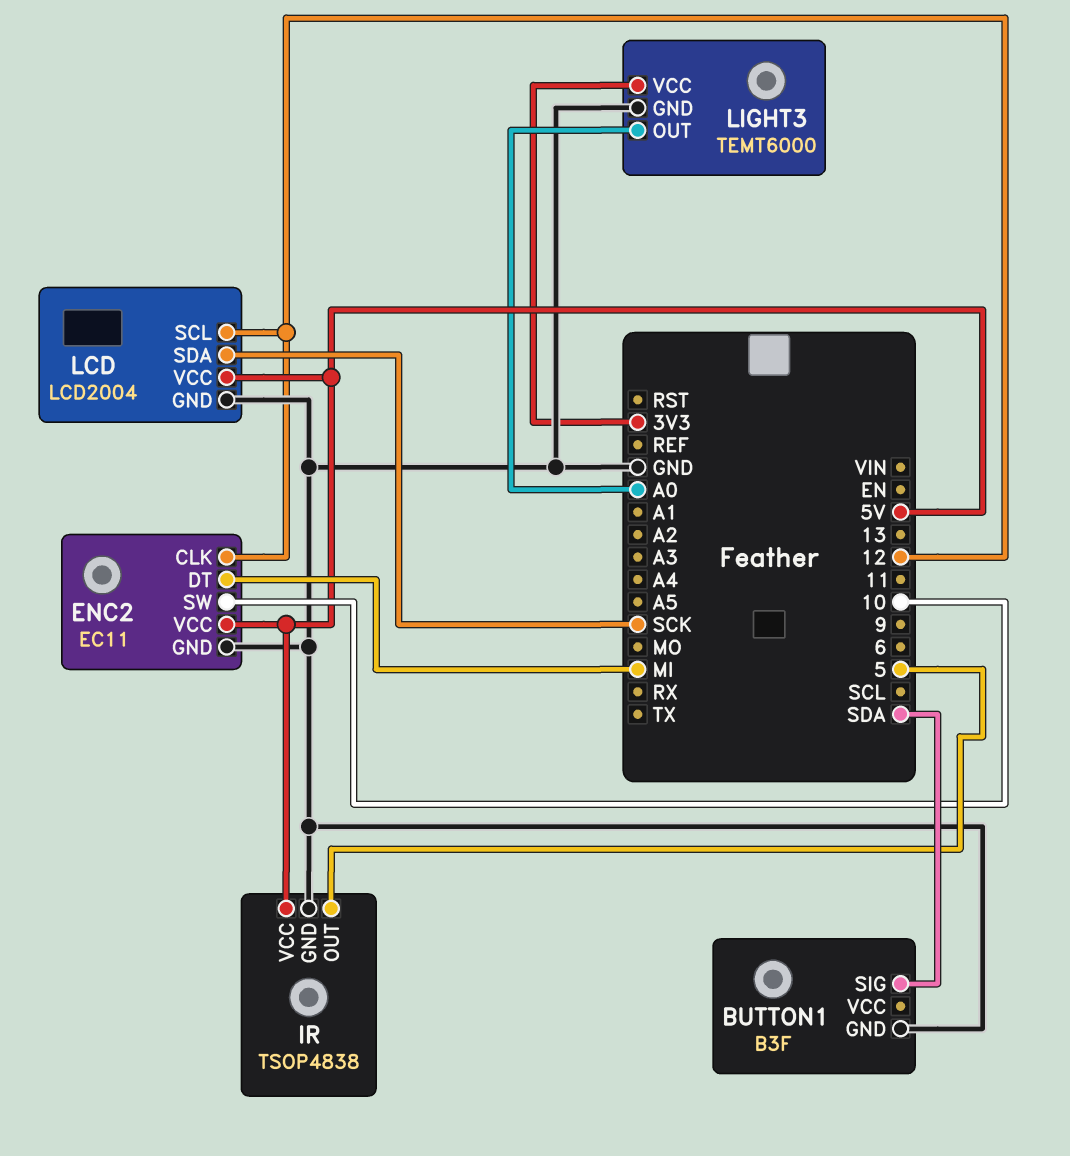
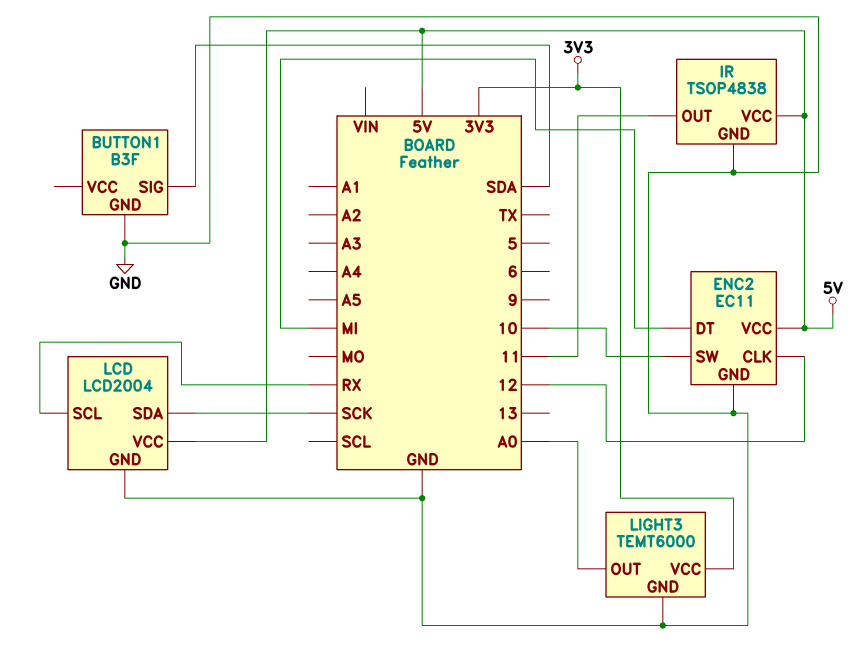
IR pin OUT: 5 -> 11
LCD pin SCL: 12 -> RX

